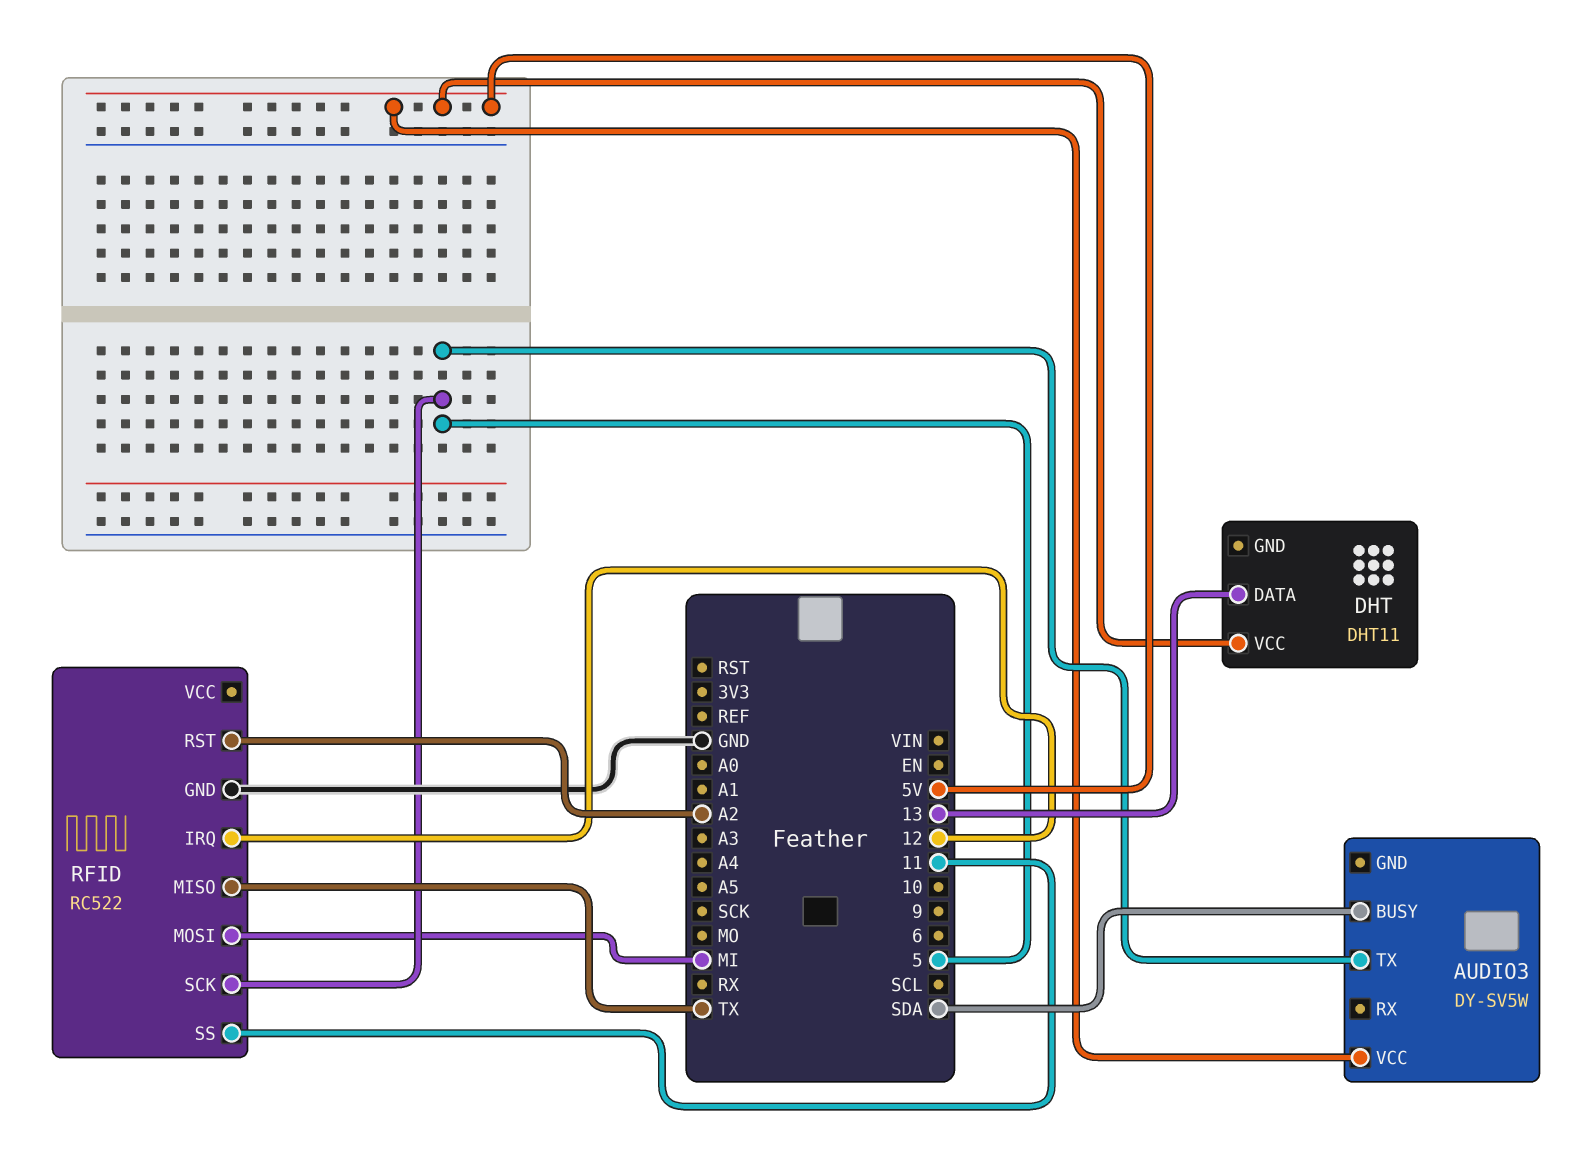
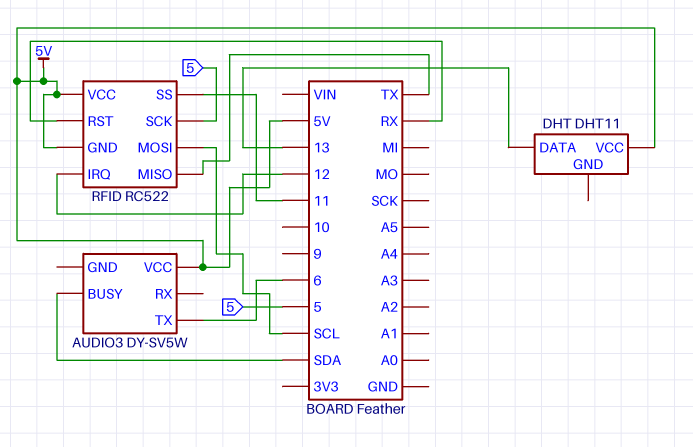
AUDIO3 pin TX: 5 -> 6
RFID pin GND: GND -> 5V
RFID pin MOSI: MI -> SCL
RFID pin RST: A2 -> RX
RFID pin VCC: none -> 5V

